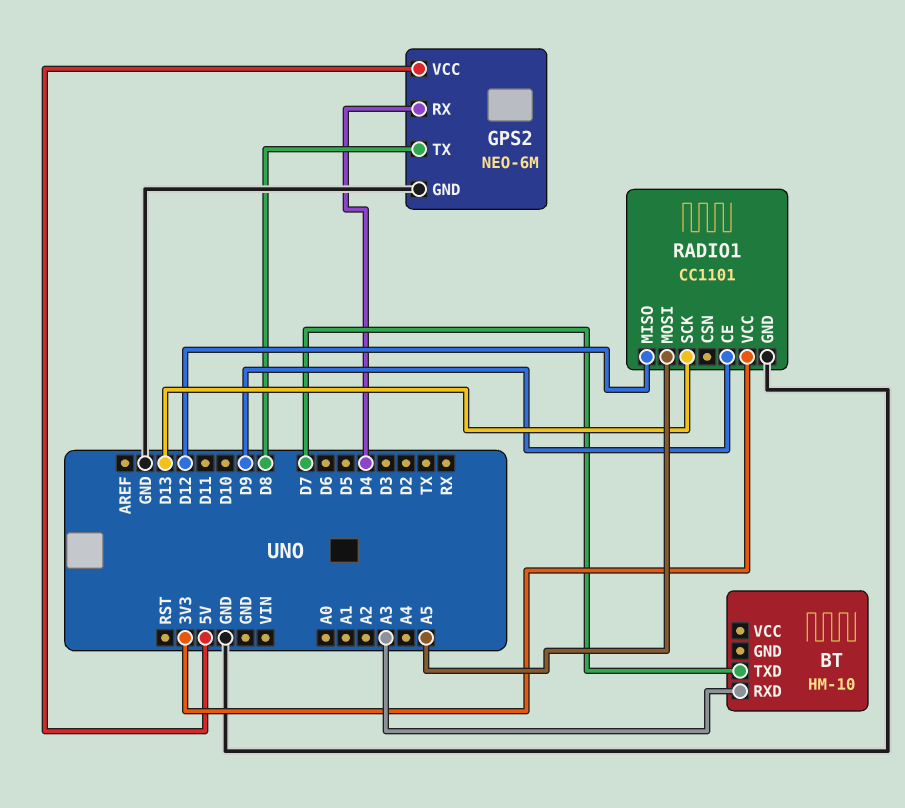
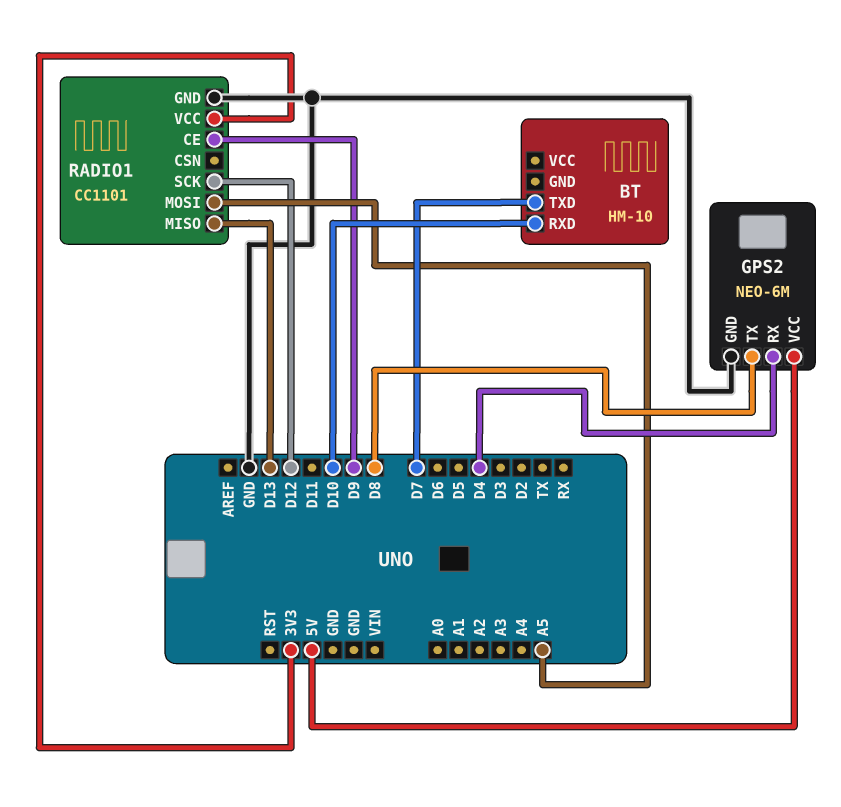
BT pin RXD: A3 -> D10
RADIO1 pin MISO: D12 -> D13
RADIO1 pin SCK: D13 -> D12

